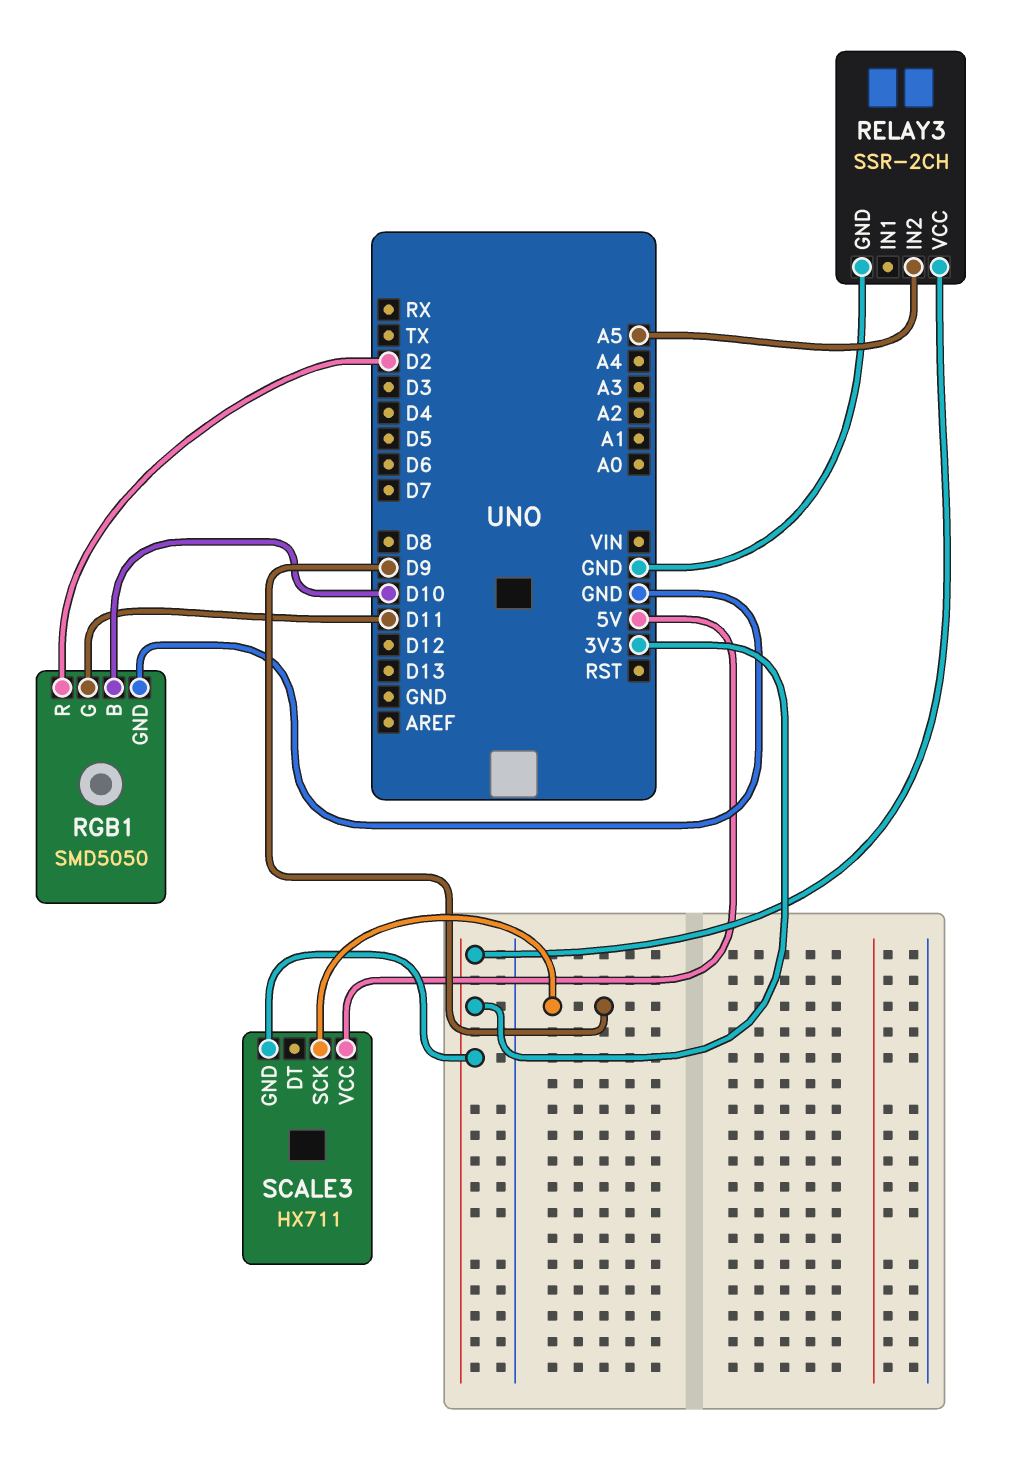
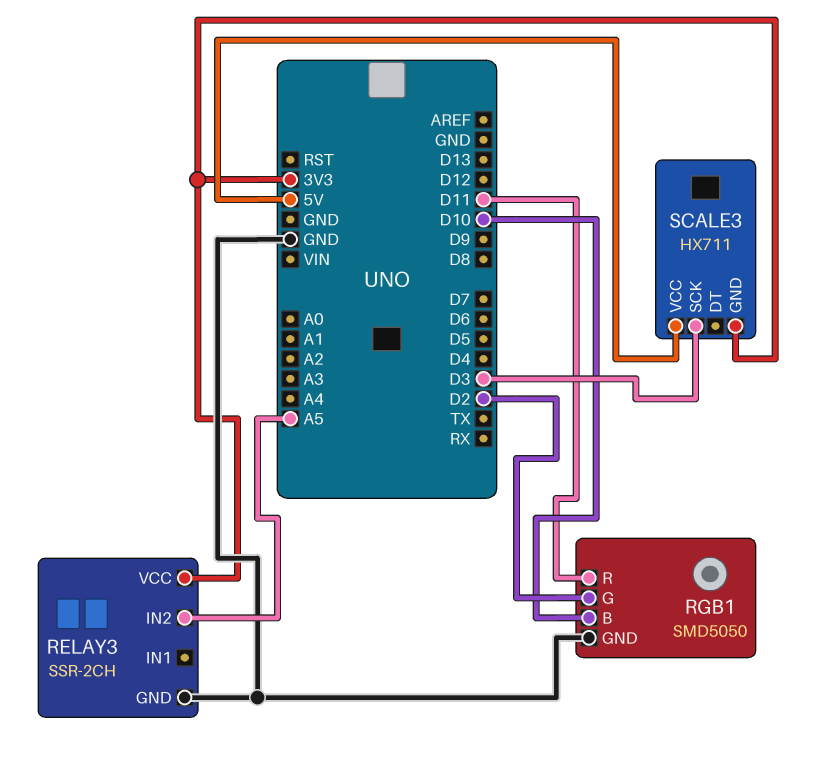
RGB1 pin G: D11 -> D2
RGB1 pin R: D2 -> D11
SCALE3 pin SCK: D9 -> D3

